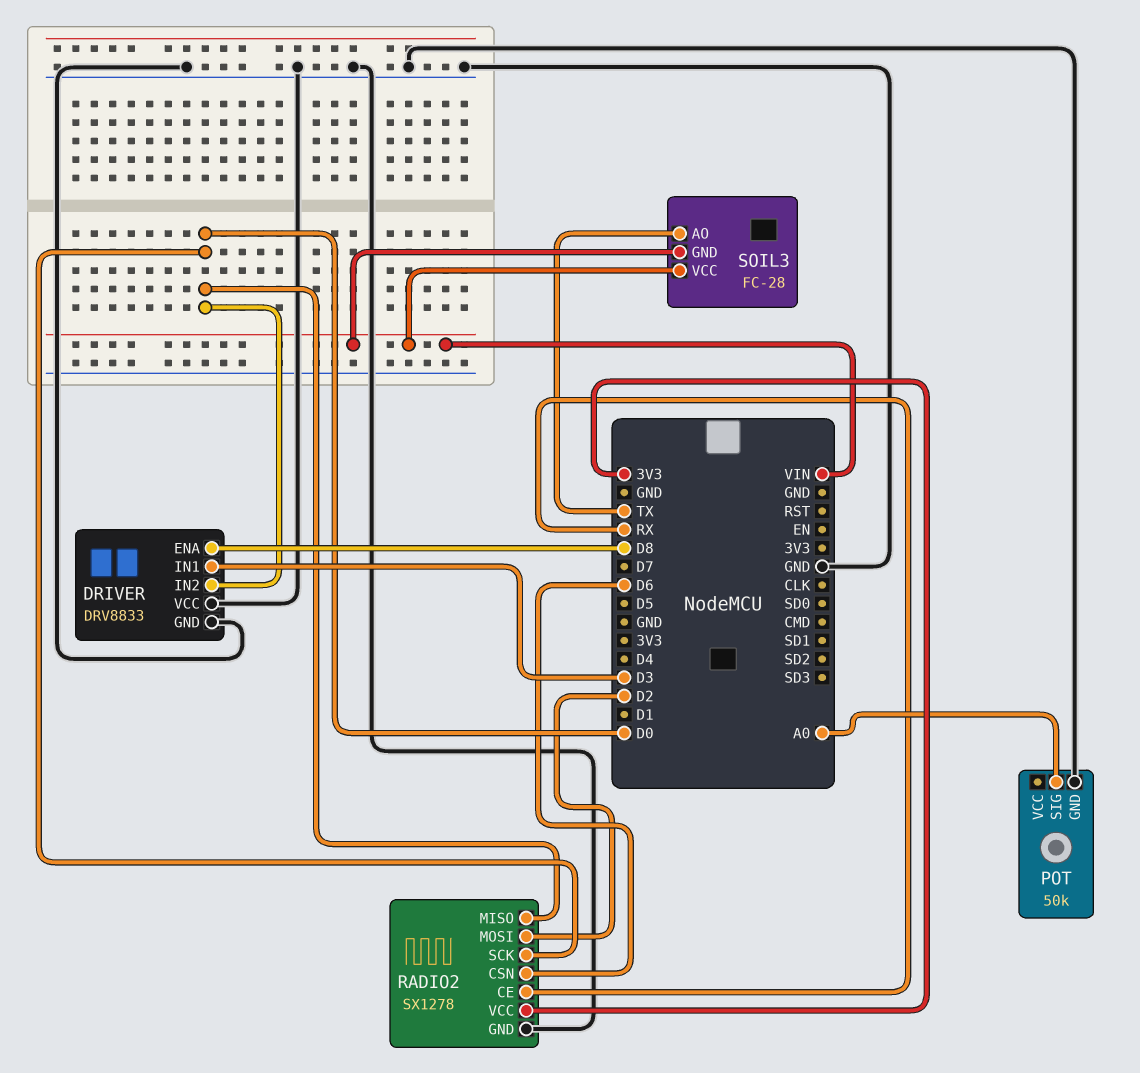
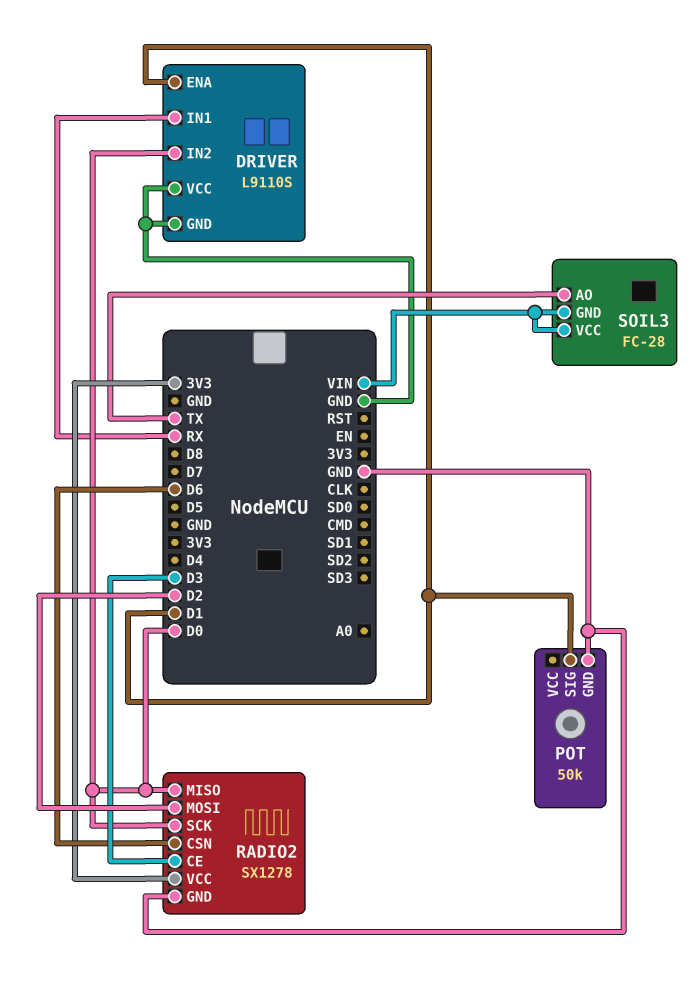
DRIVER: DRV8833 -> L9110S
DRIVER pin ENA: D8 -> D1
DRIVER pin IN1: D3 -> RX
POT pin SIG: A0 -> D1
RADIO2 pin CE: RX -> D3

